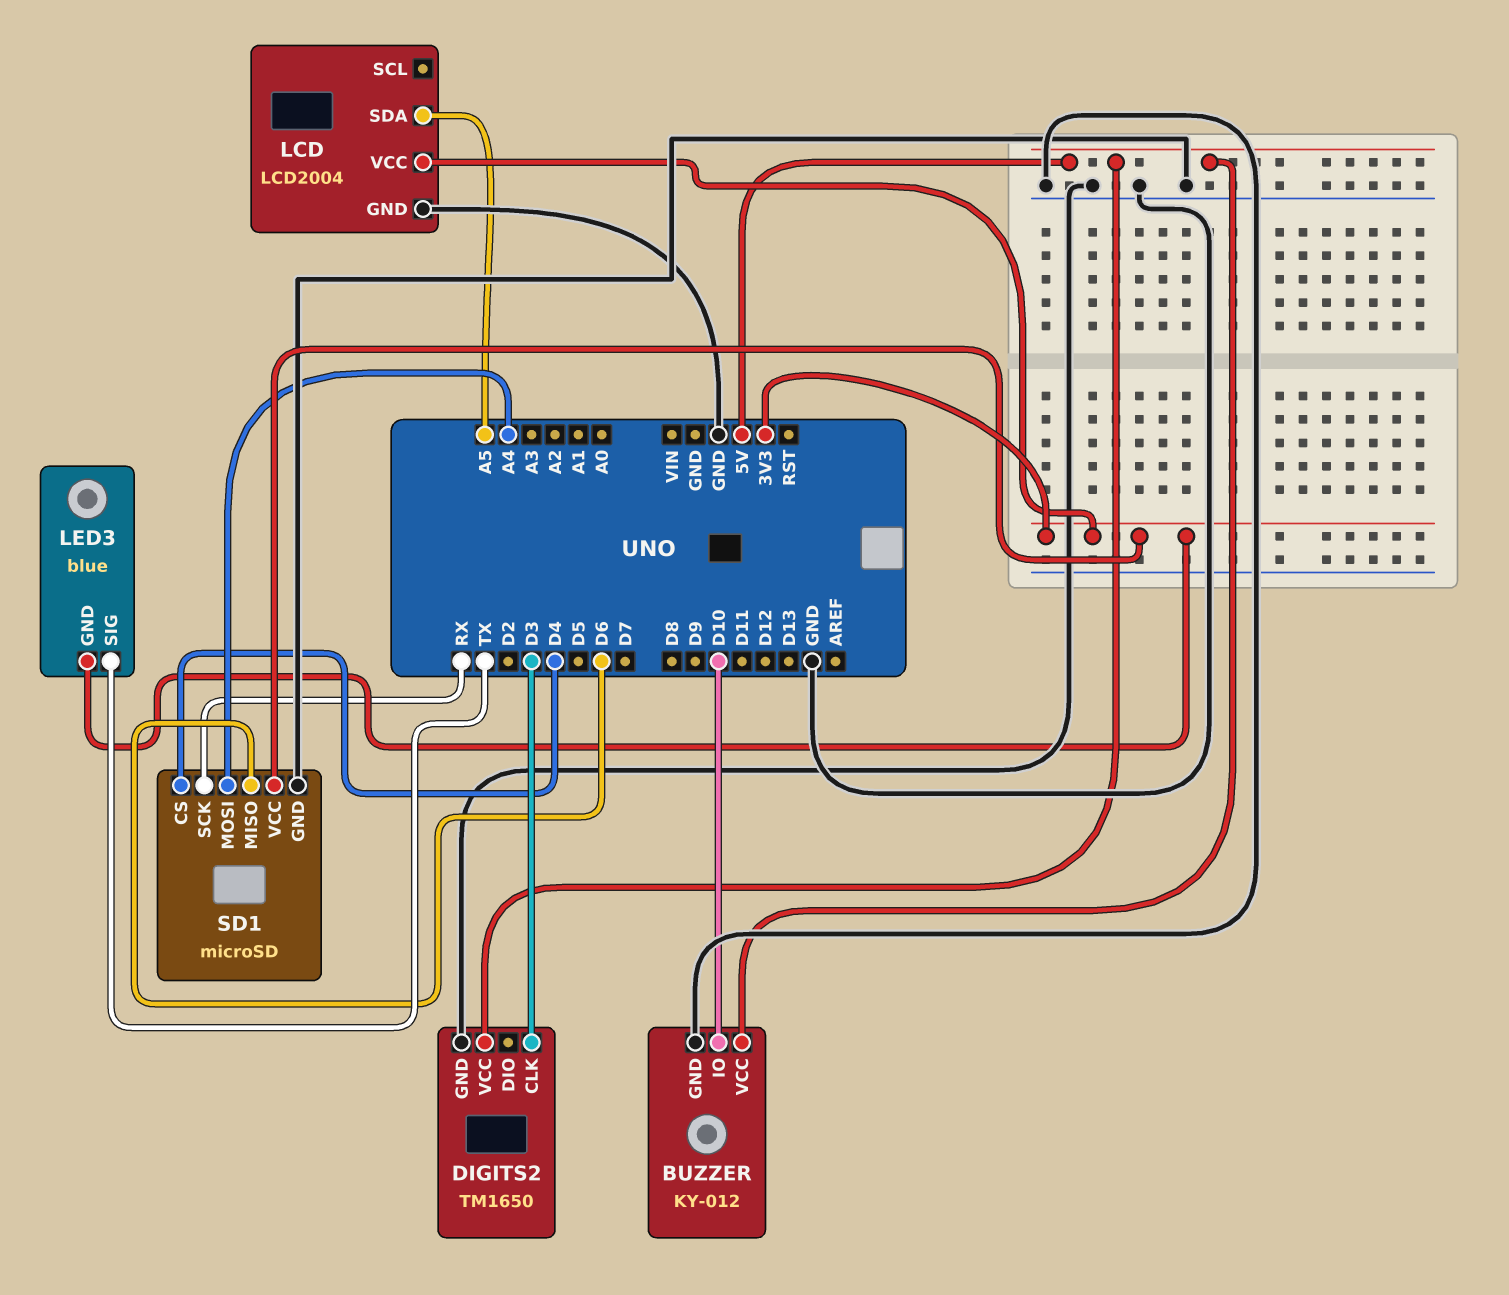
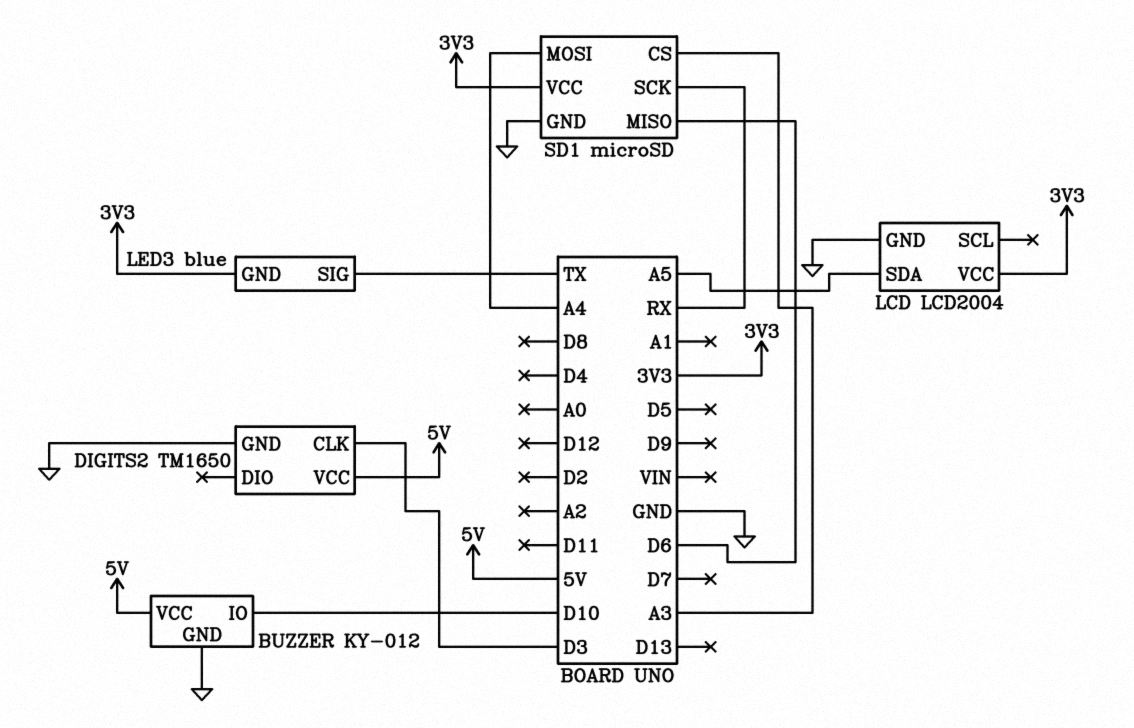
SD1 pin CS: D4 -> A3

